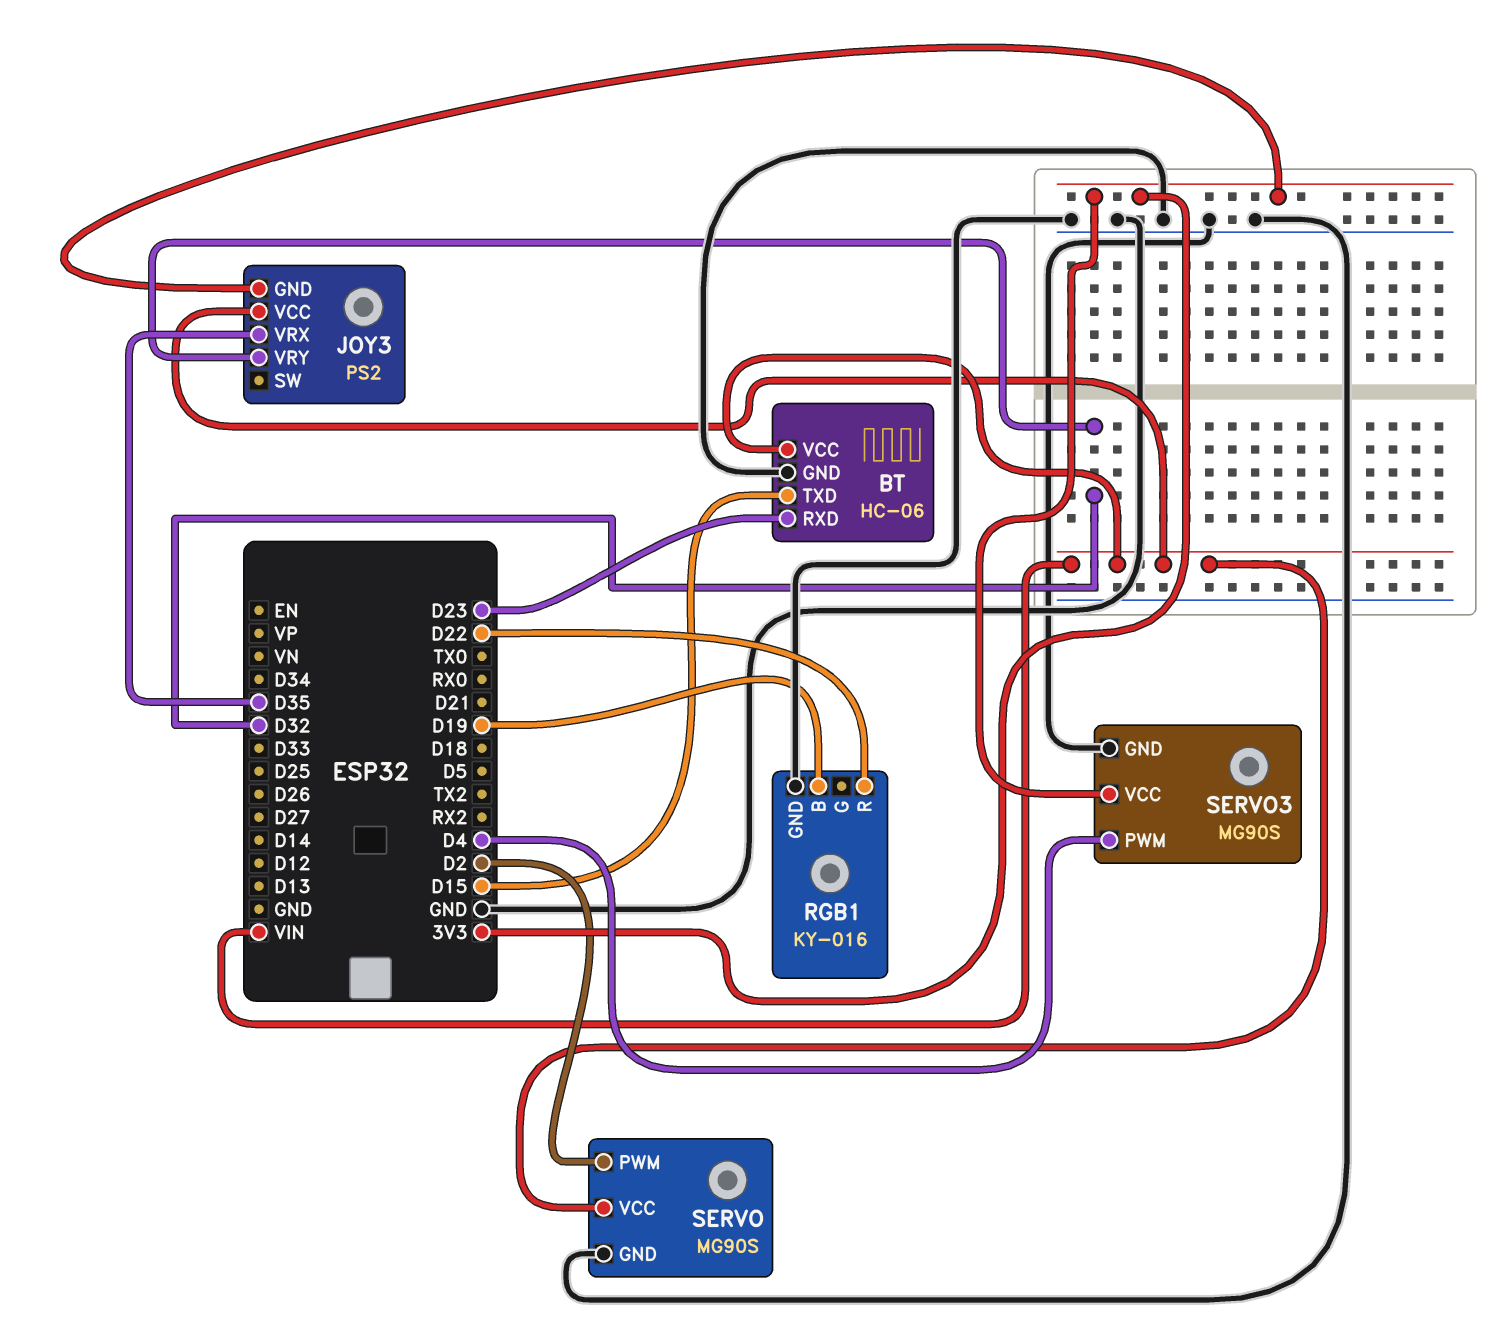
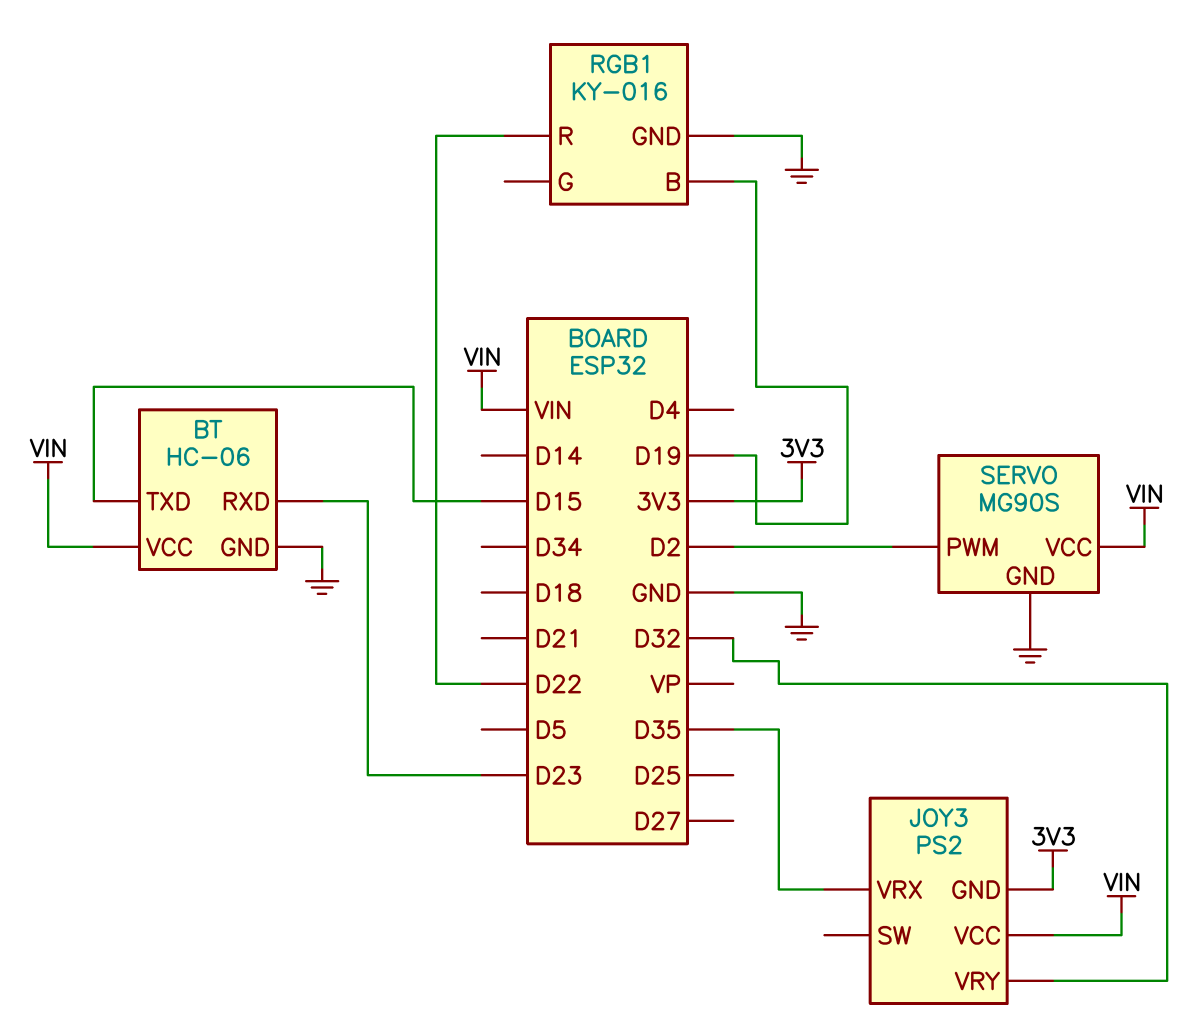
SERVO3: MG90S -> none
SERVO3 pin GND: GND -> none
SERVO3 pin PWM: D4 -> none
SERVO3 pin VCC: 3V3 -> none

